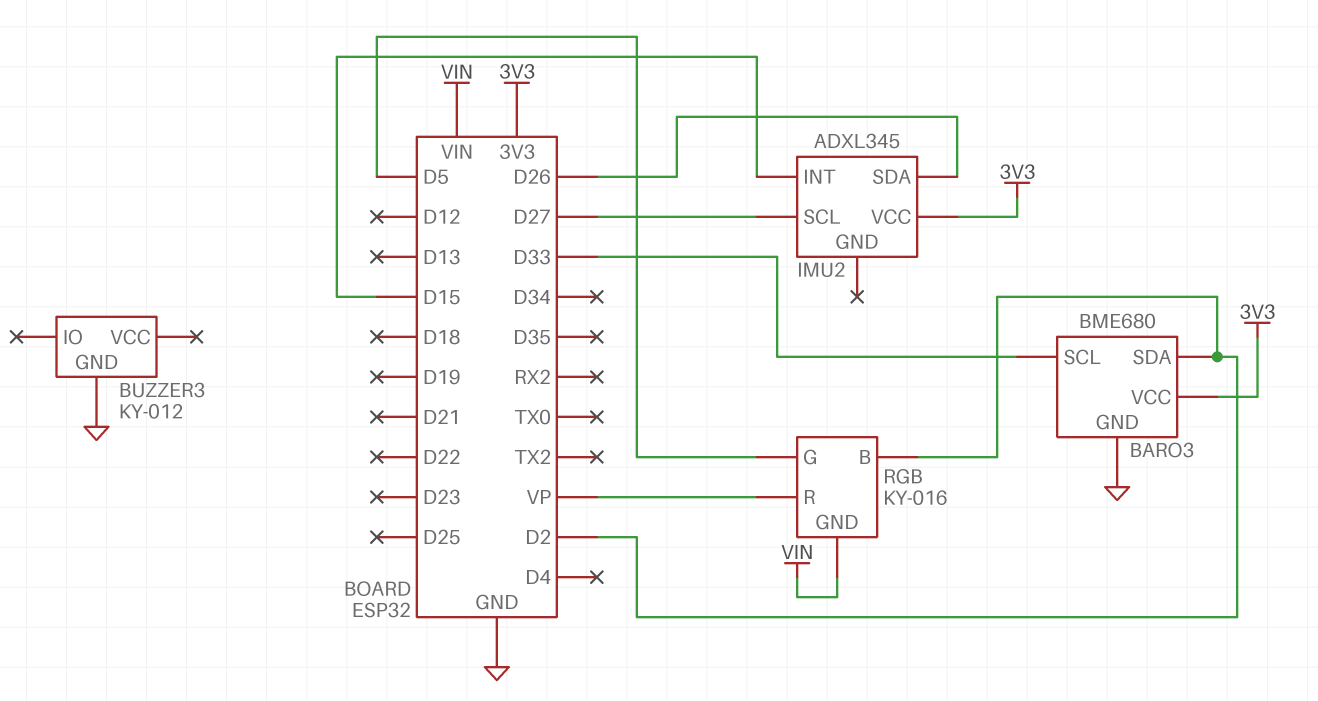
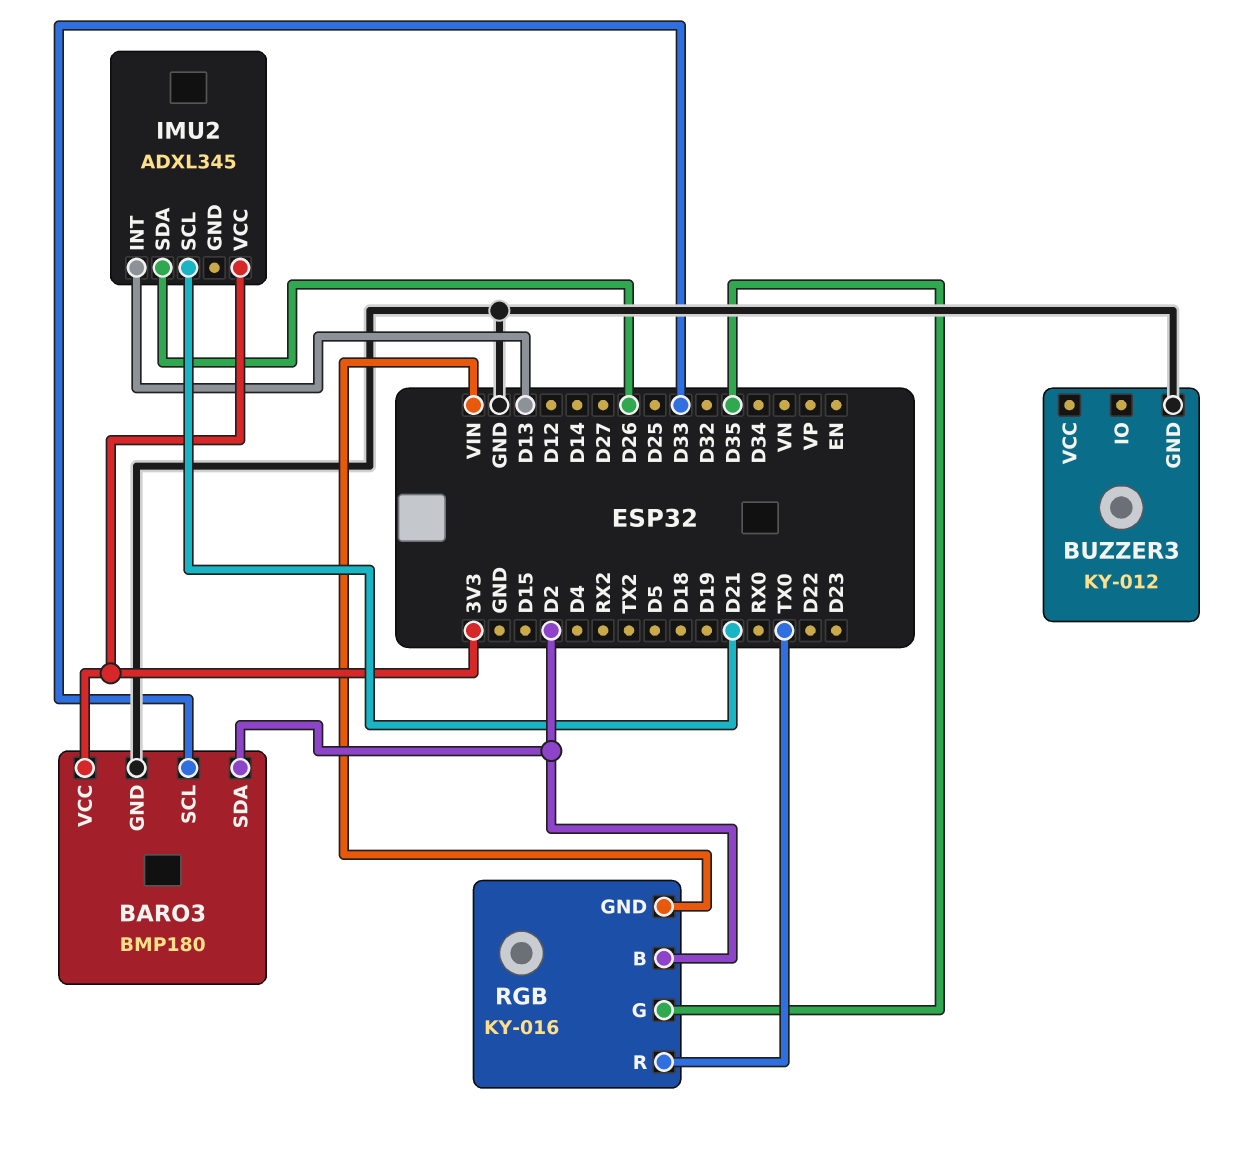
BARO3: BME680 -> BMP180
IMU2 pin INT: D15 -> D13
IMU2 pin SCL: D27 -> D21
RGB pin G: D5 -> D35
RGB pin R: VP -> TX0

